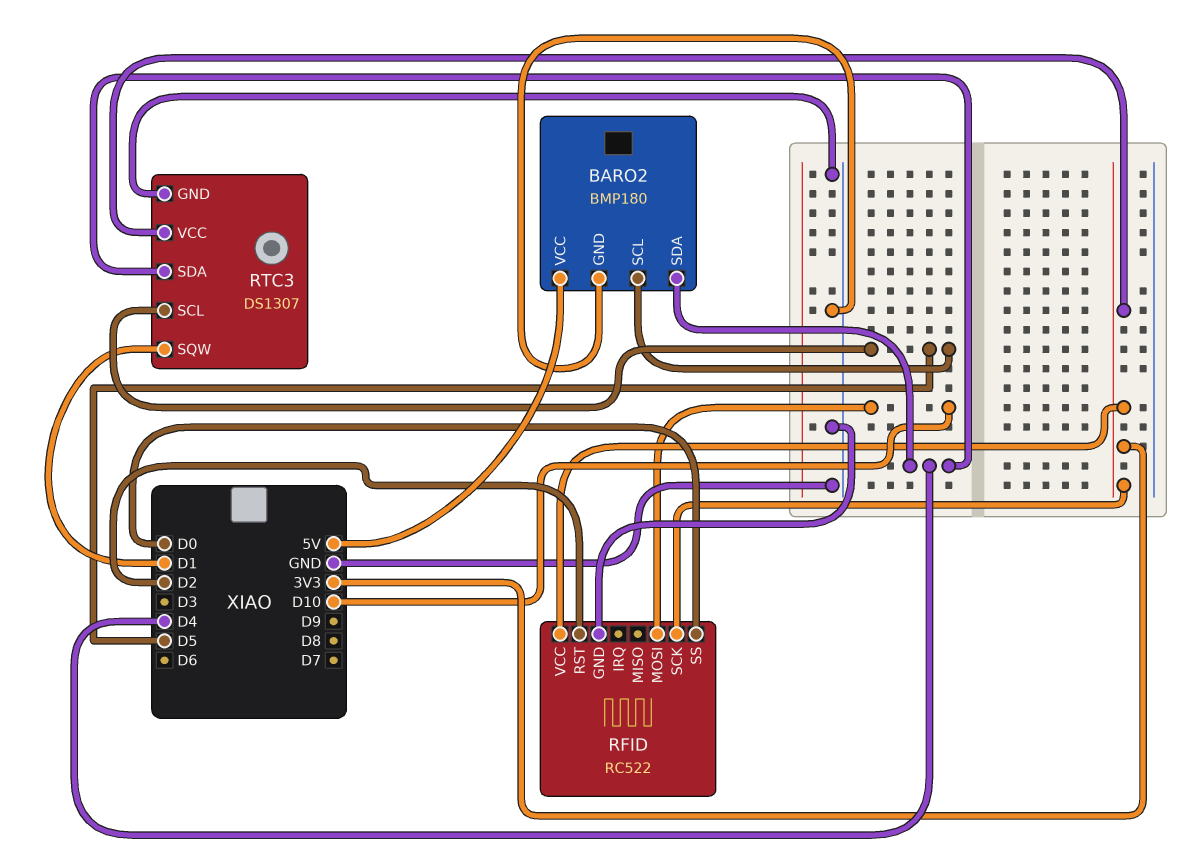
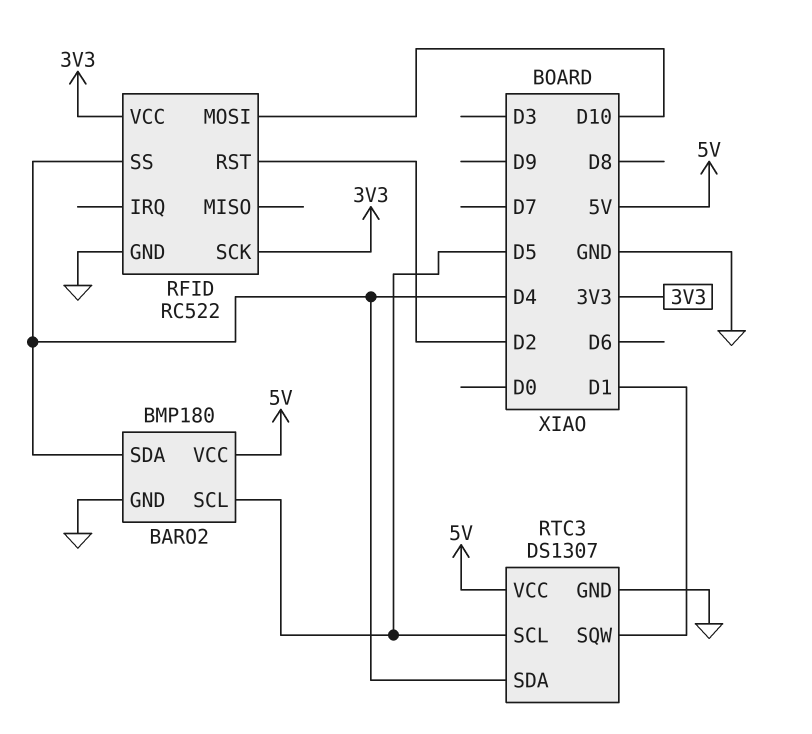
RFID pin SS: D0 -> D4
RTC3 pin VCC: 3V3 -> 5V

